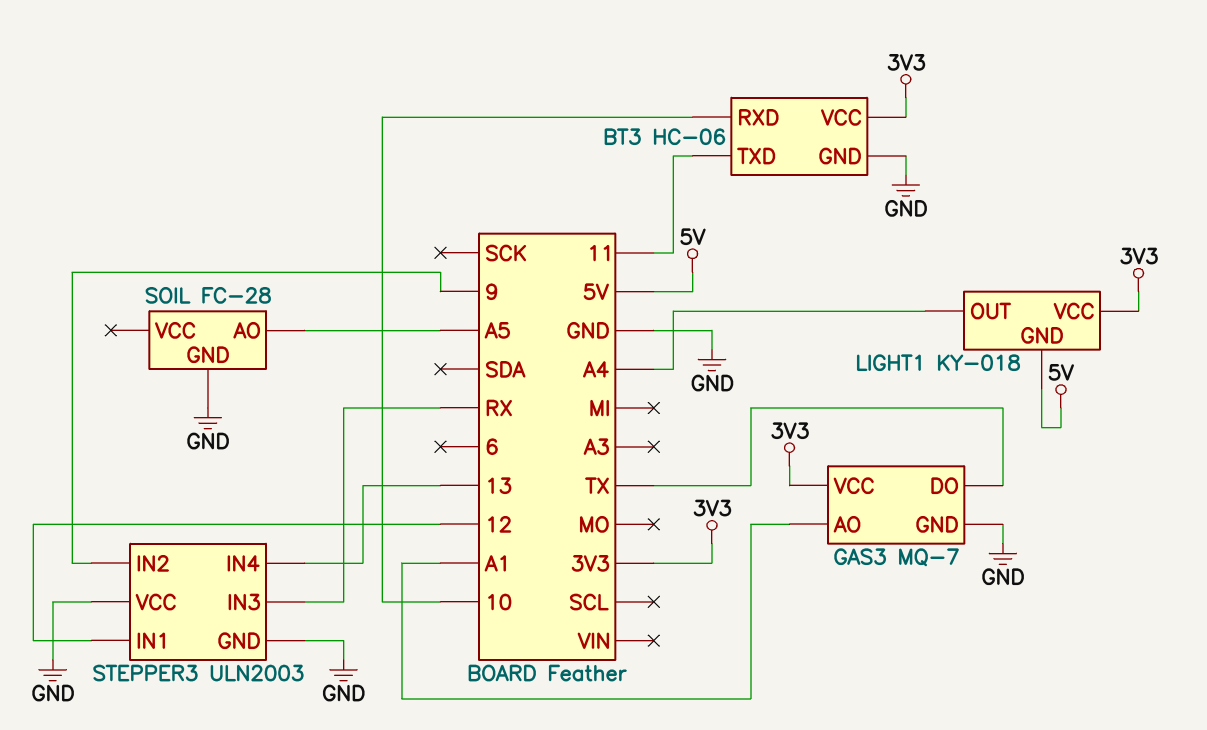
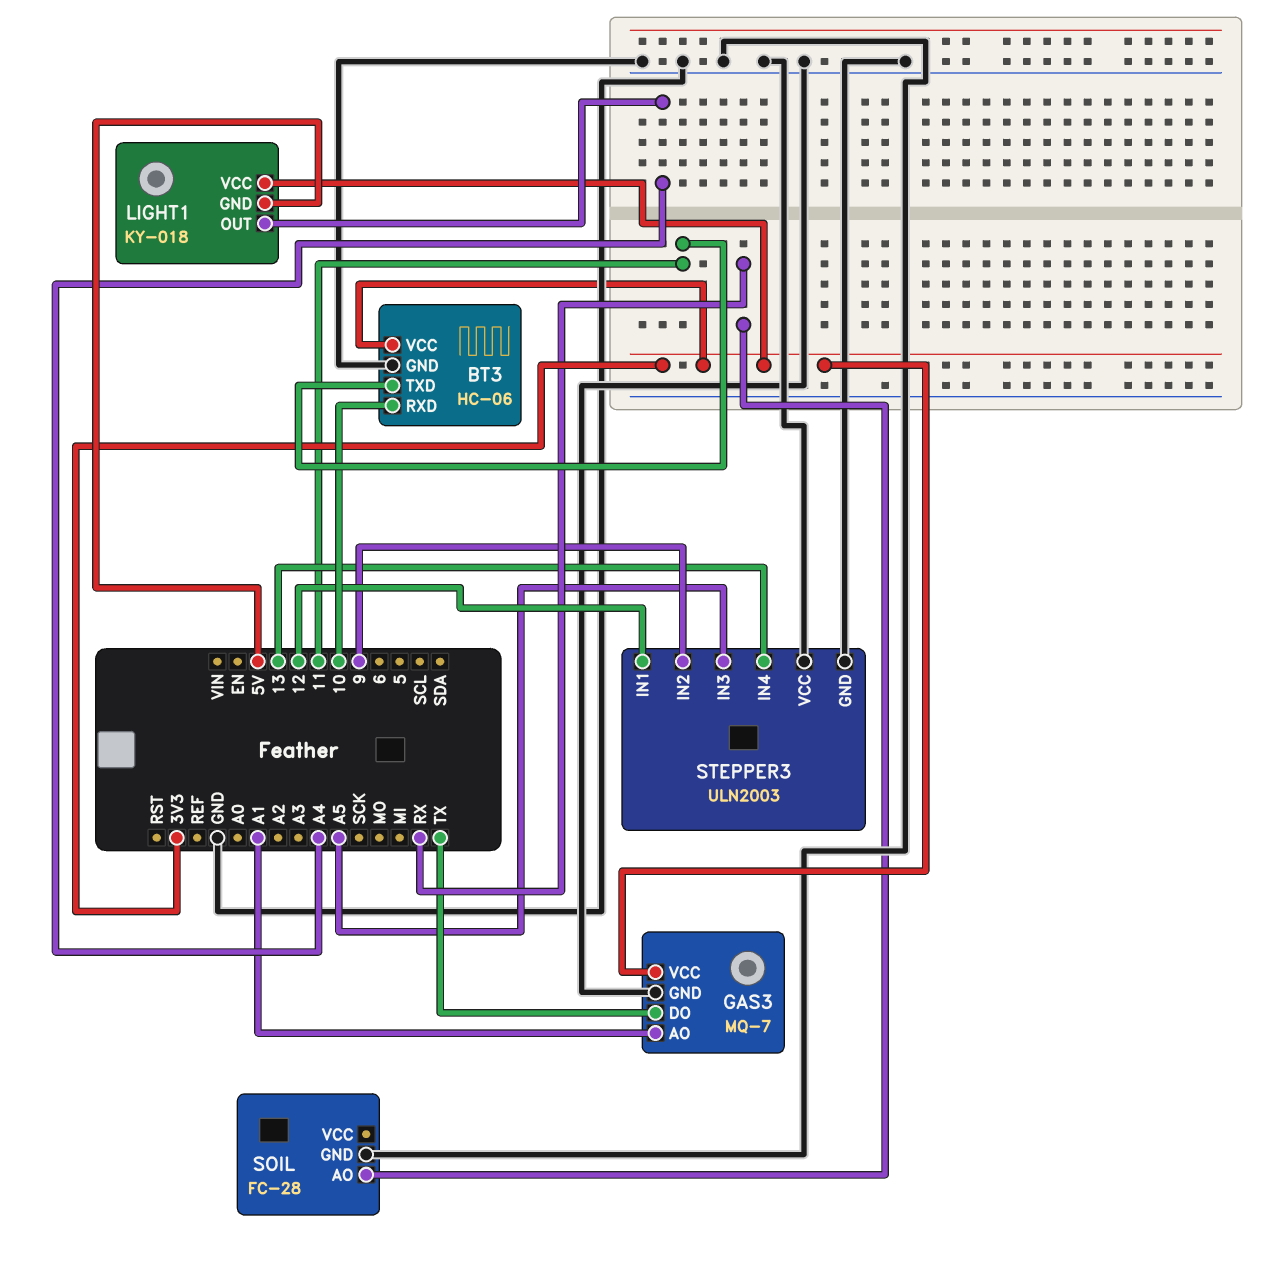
SOIL pin AO: A5 -> RX
STEPPER3 pin IN3: RX -> A5

